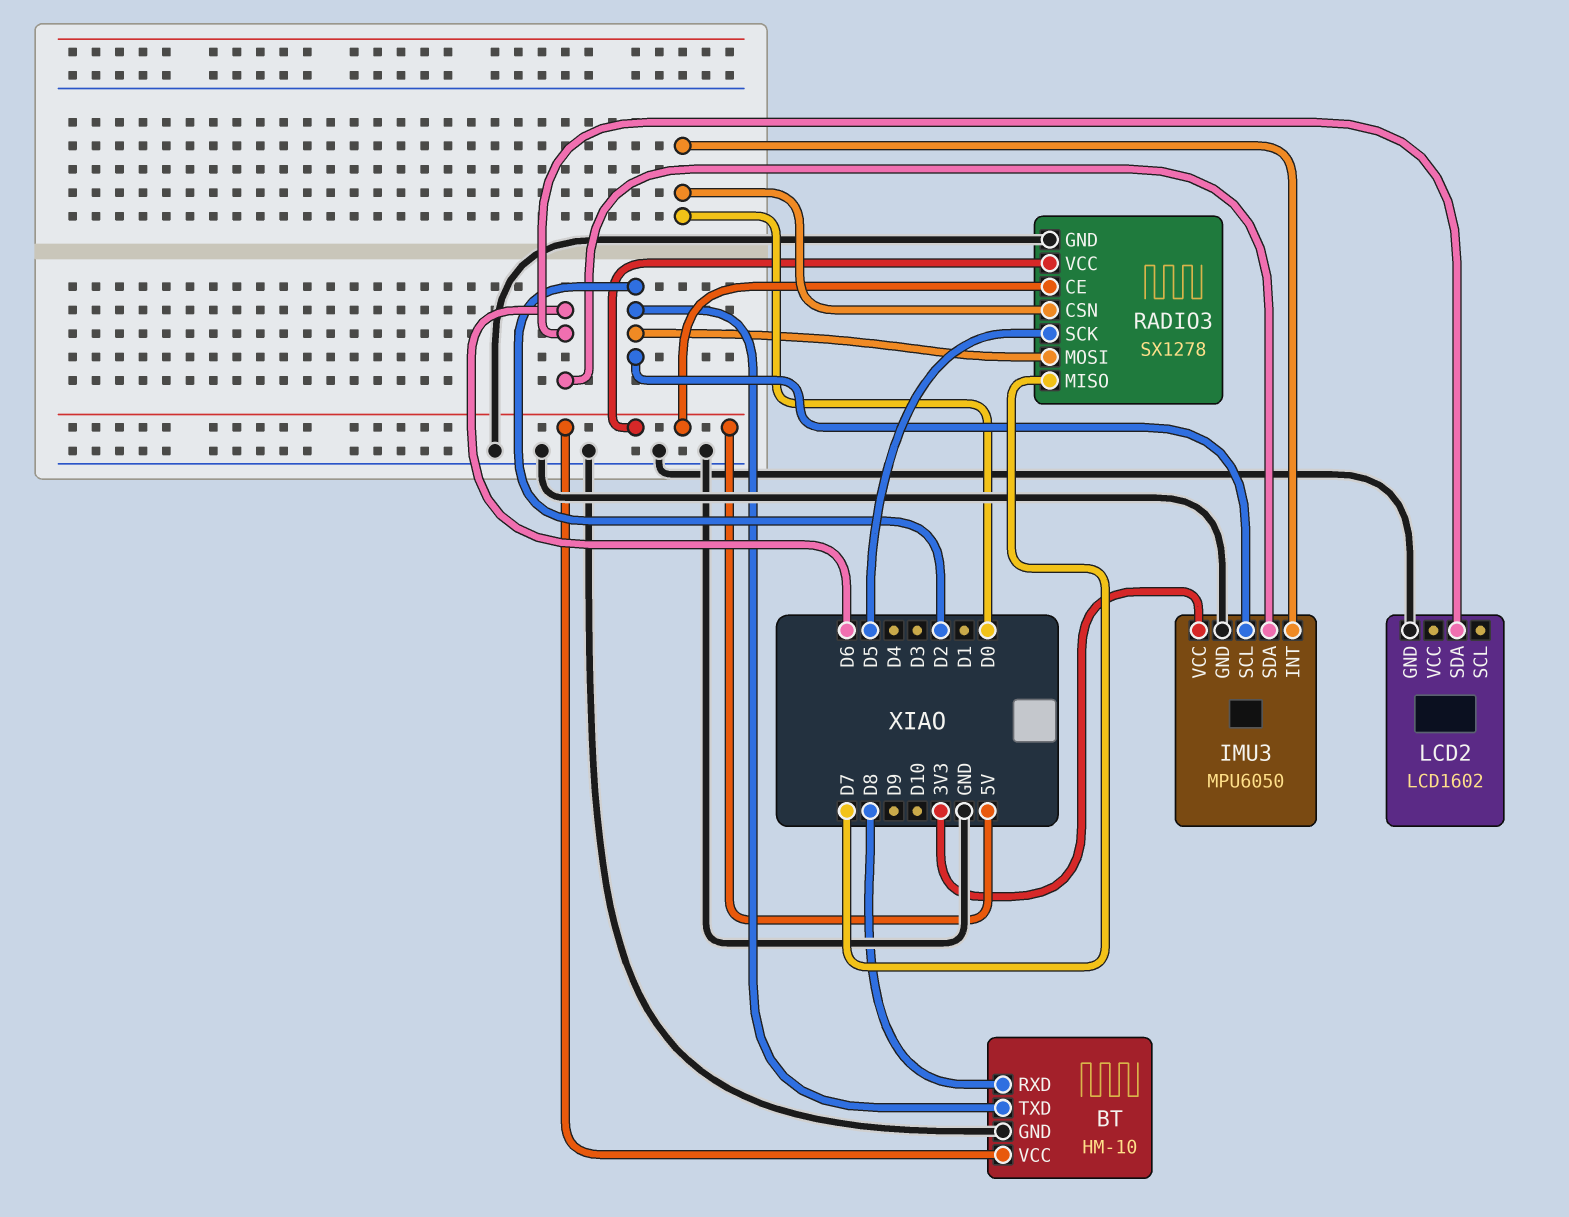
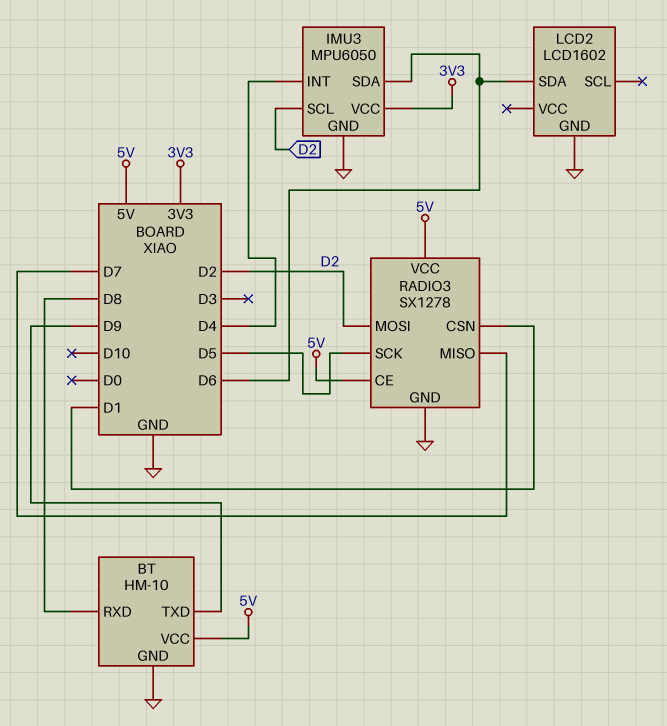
BT pin TXD: D2 -> D9
IMU3 pin INT: D0 -> D4
RADIO3 pin CSN: D0 -> D1

